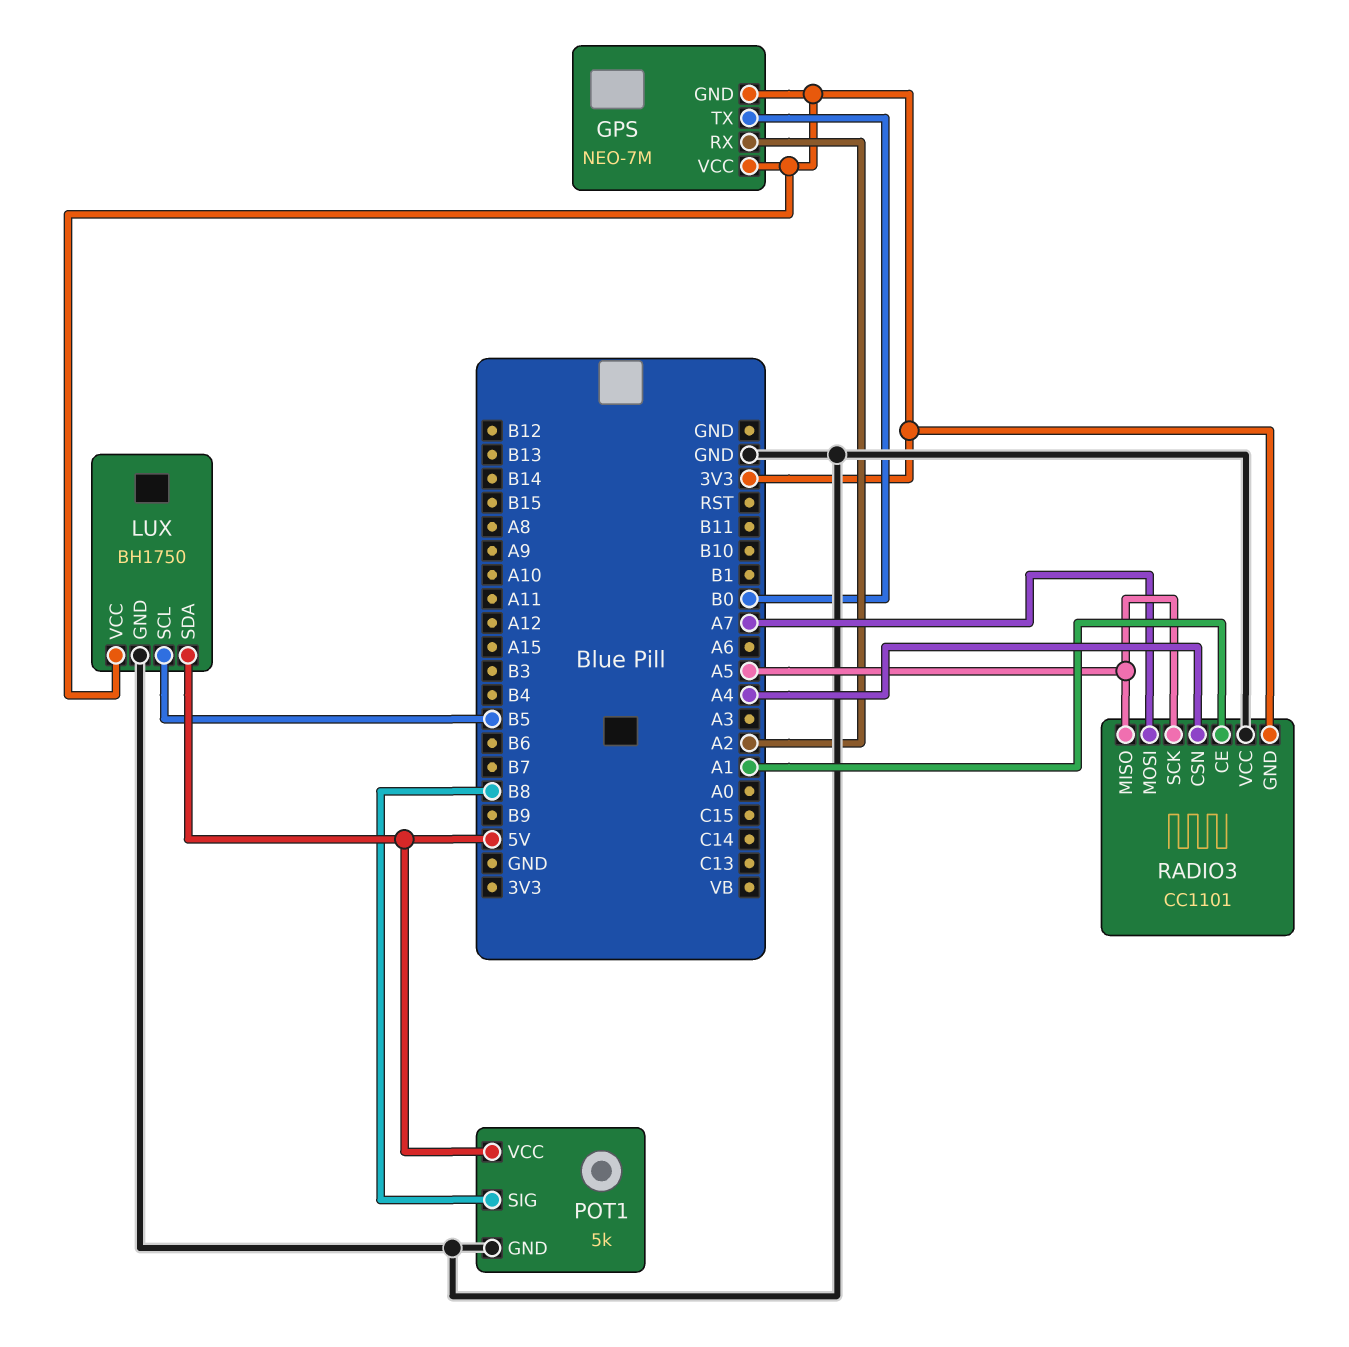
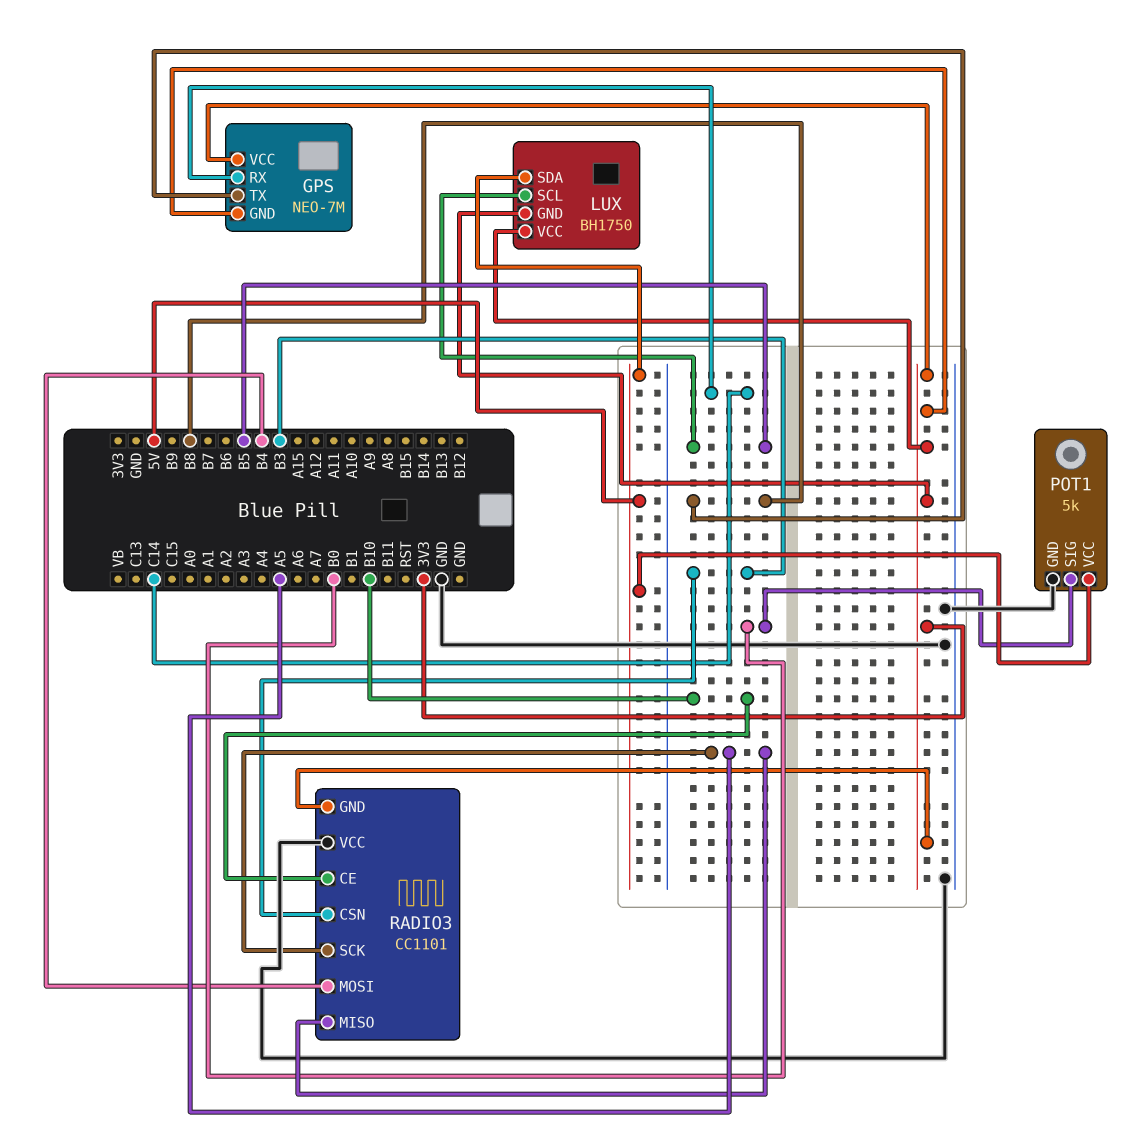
GPS pin RX: A2 -> C14
GPS pin TX: B0 -> B8
LUX pin GND: GND -> 3V3
POT1 pin SIG: B8 -> B0
RADIO3 pin CE: A1 -> B10
RADIO3 pin CSN: A4 -> B3
RADIO3 pin MOSI: A7 -> B4

